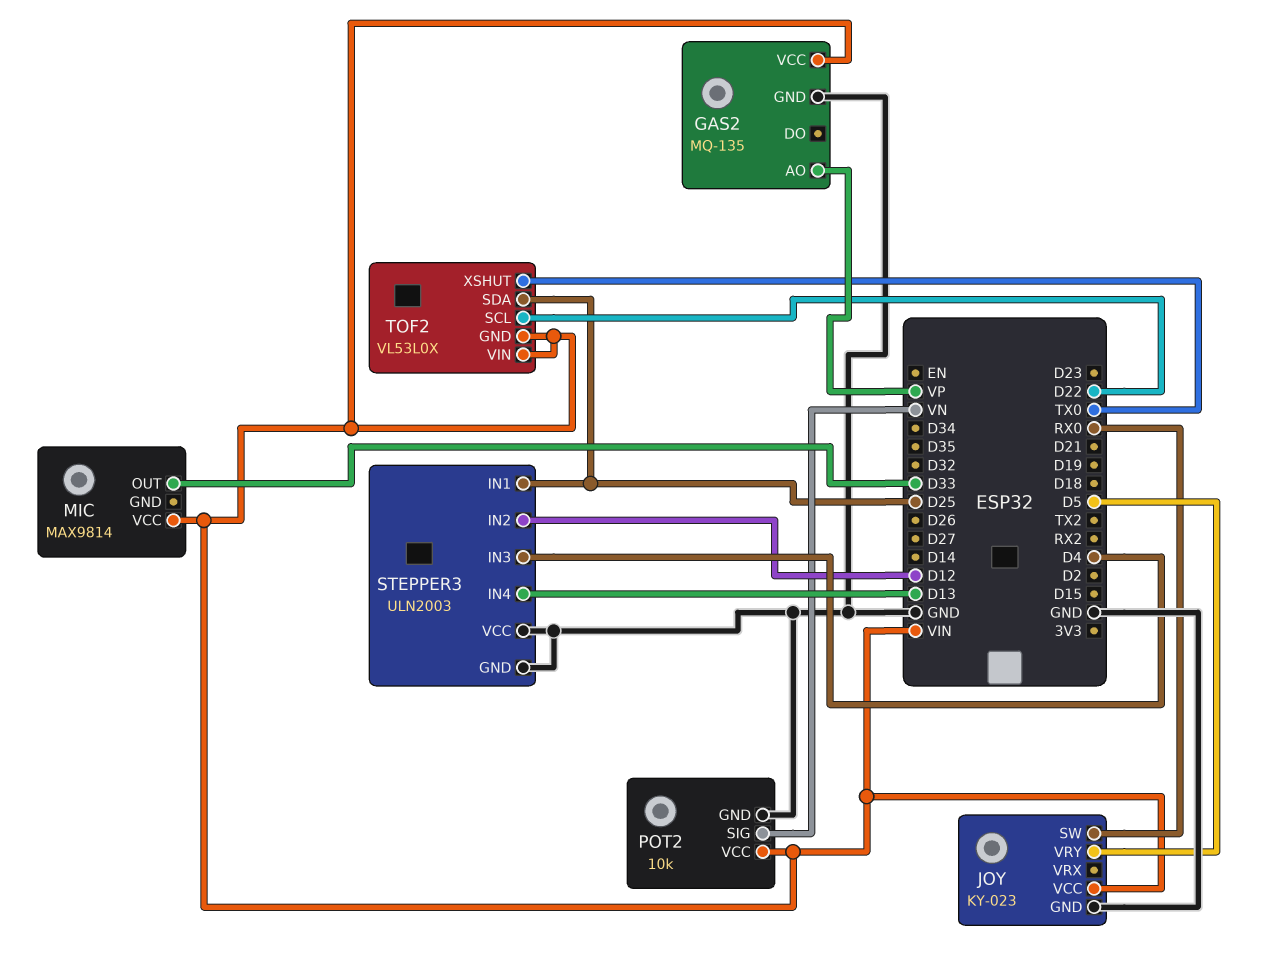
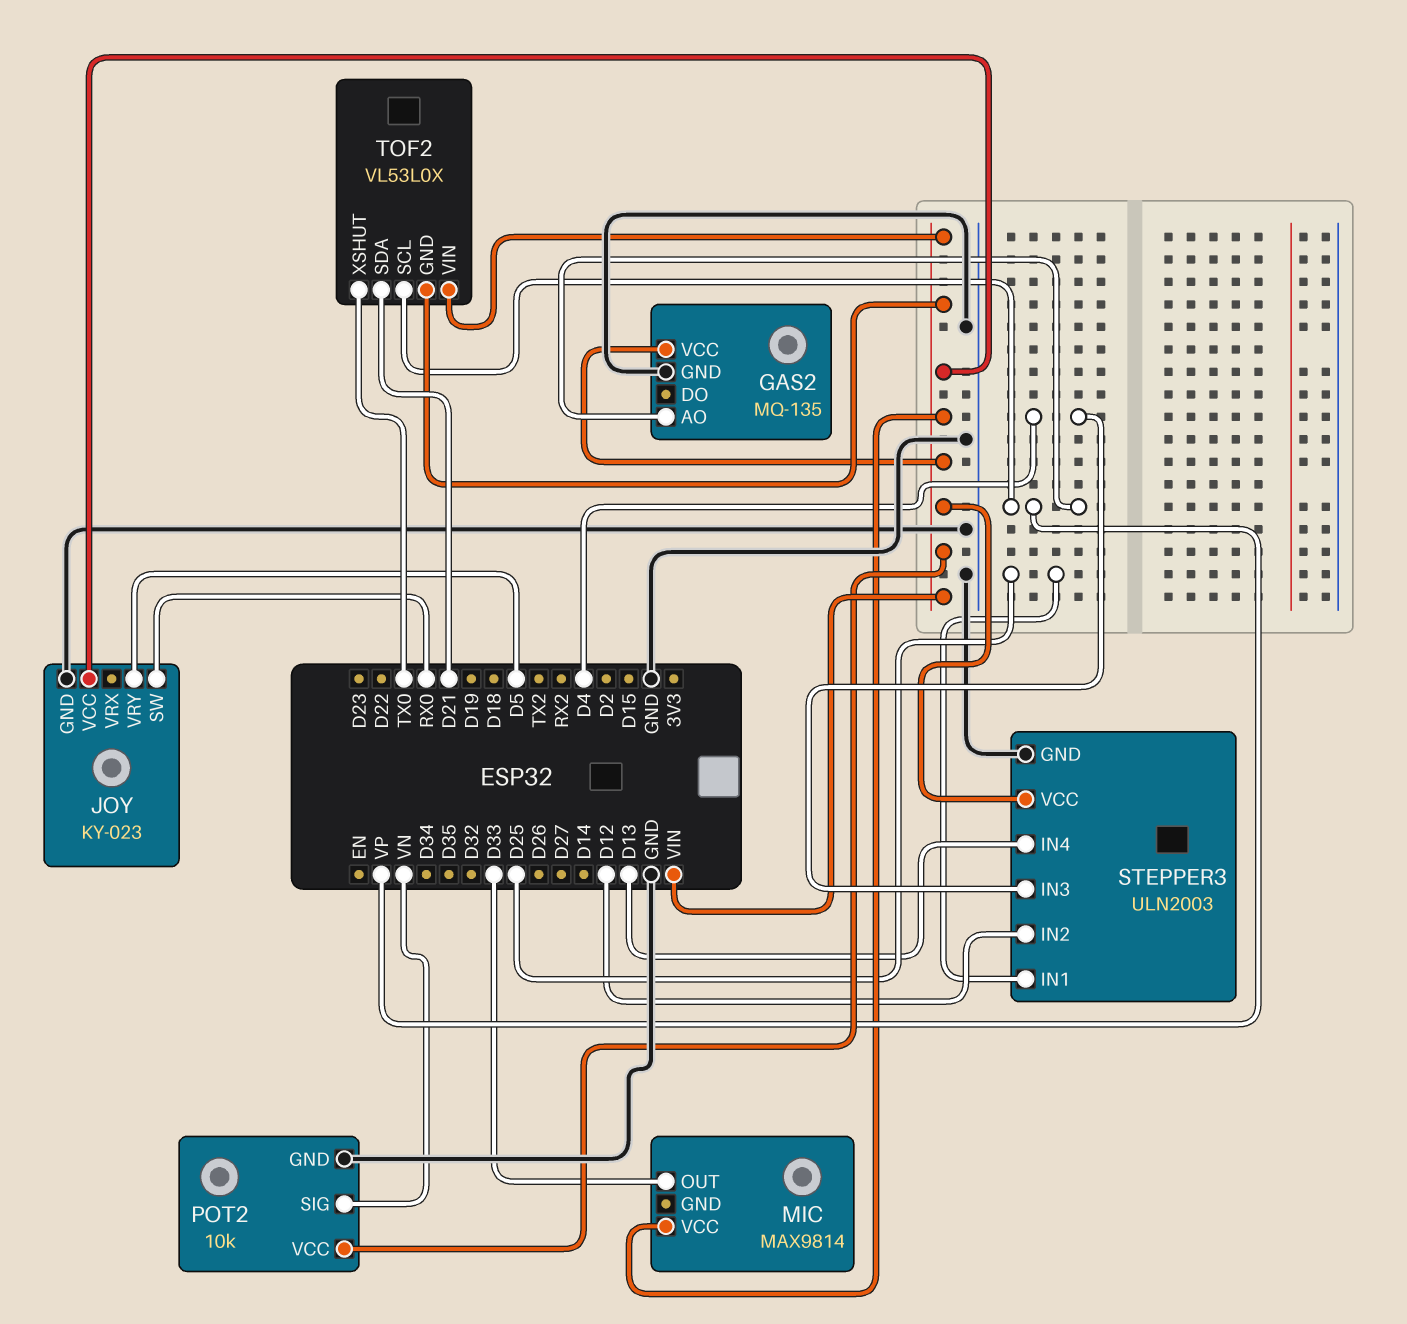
STEPPER3 pin VCC: GND -> VIN
TOF2 pin SCL: D22 -> VP
TOF2 pin SDA: D25 -> D21

